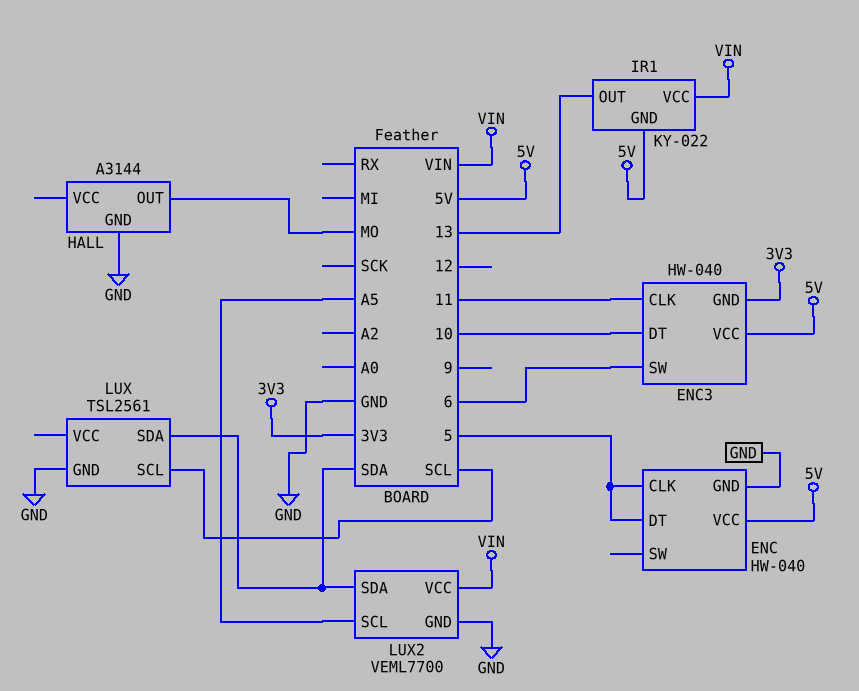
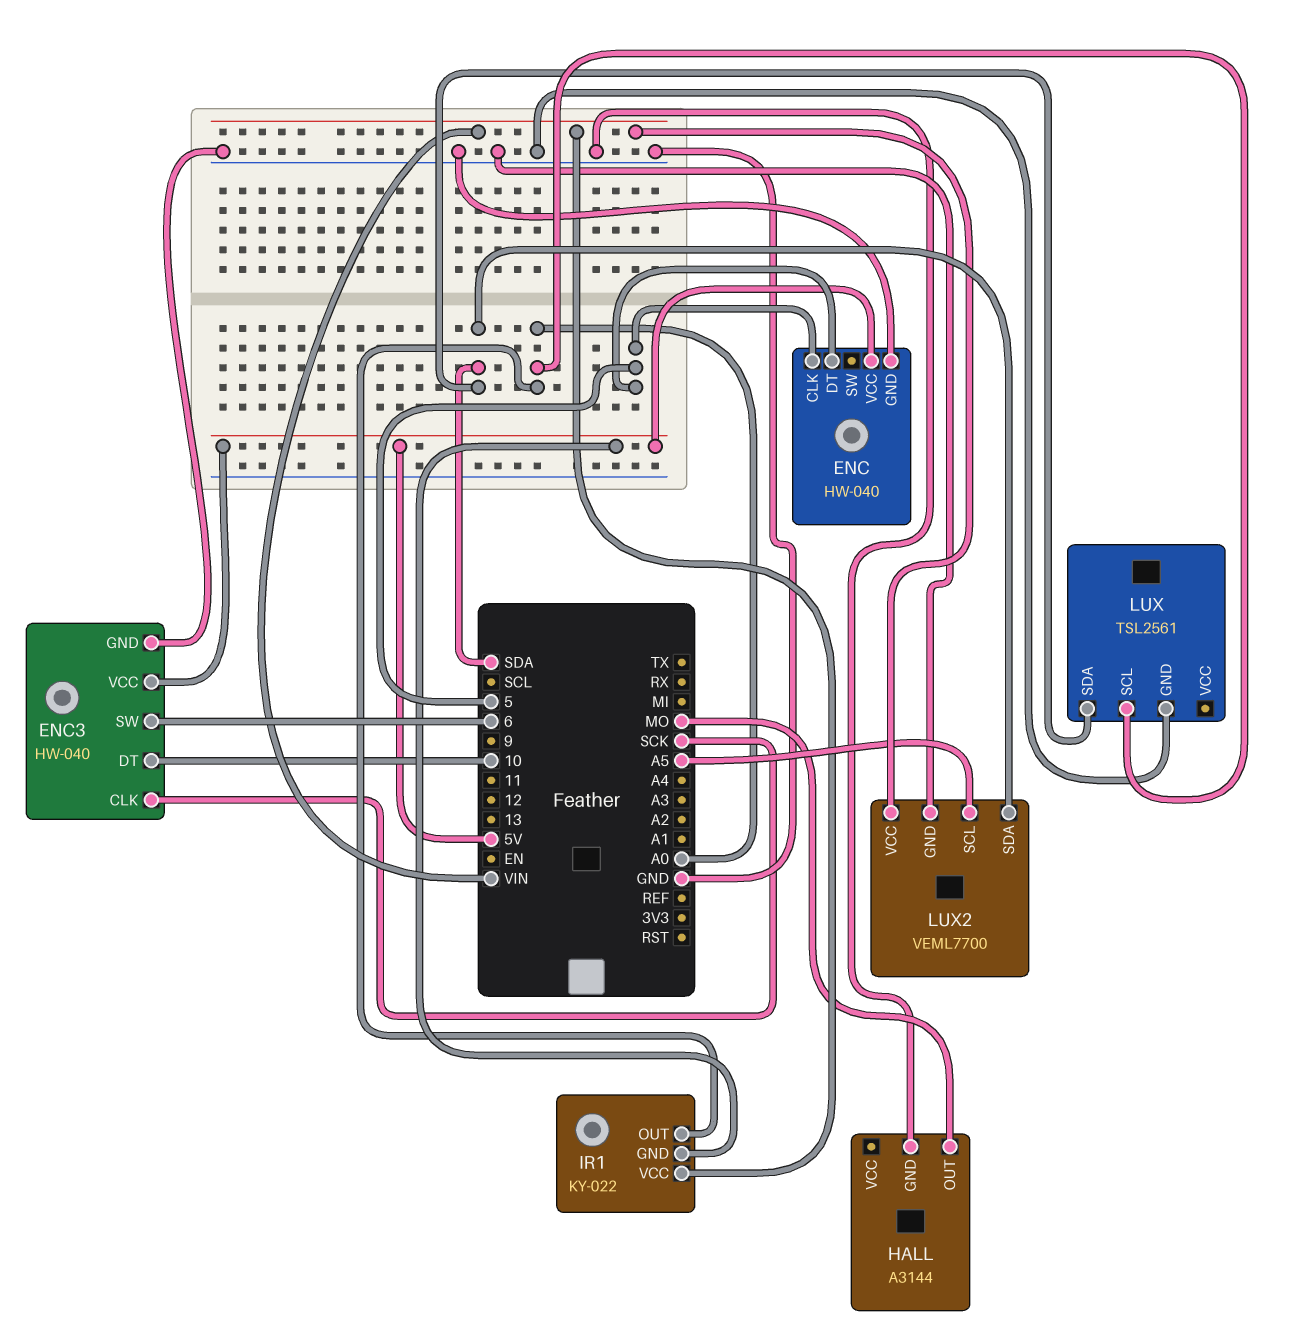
ENC3 pin CLK: 11 -> SCK
ENC3 pin GND: 3V3 -> GND
IR1 pin OUT: 13 -> A0
LUX pin SCL: SCL -> A0

